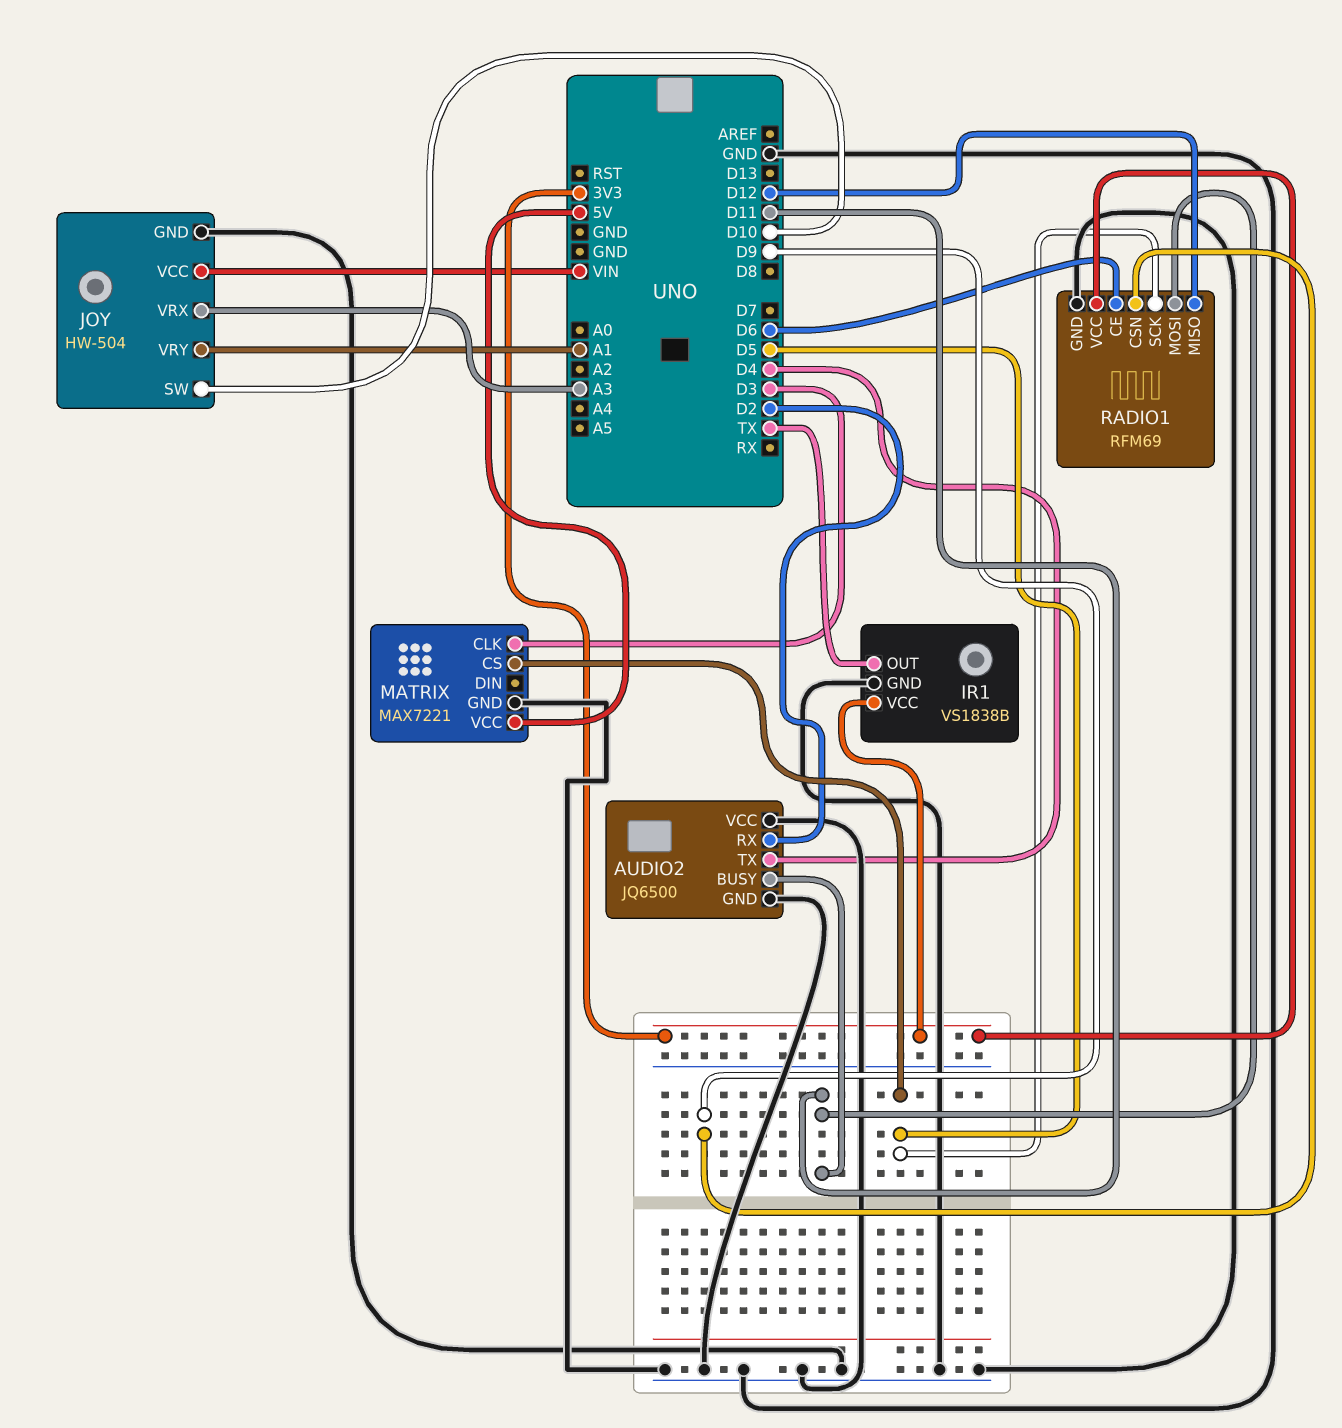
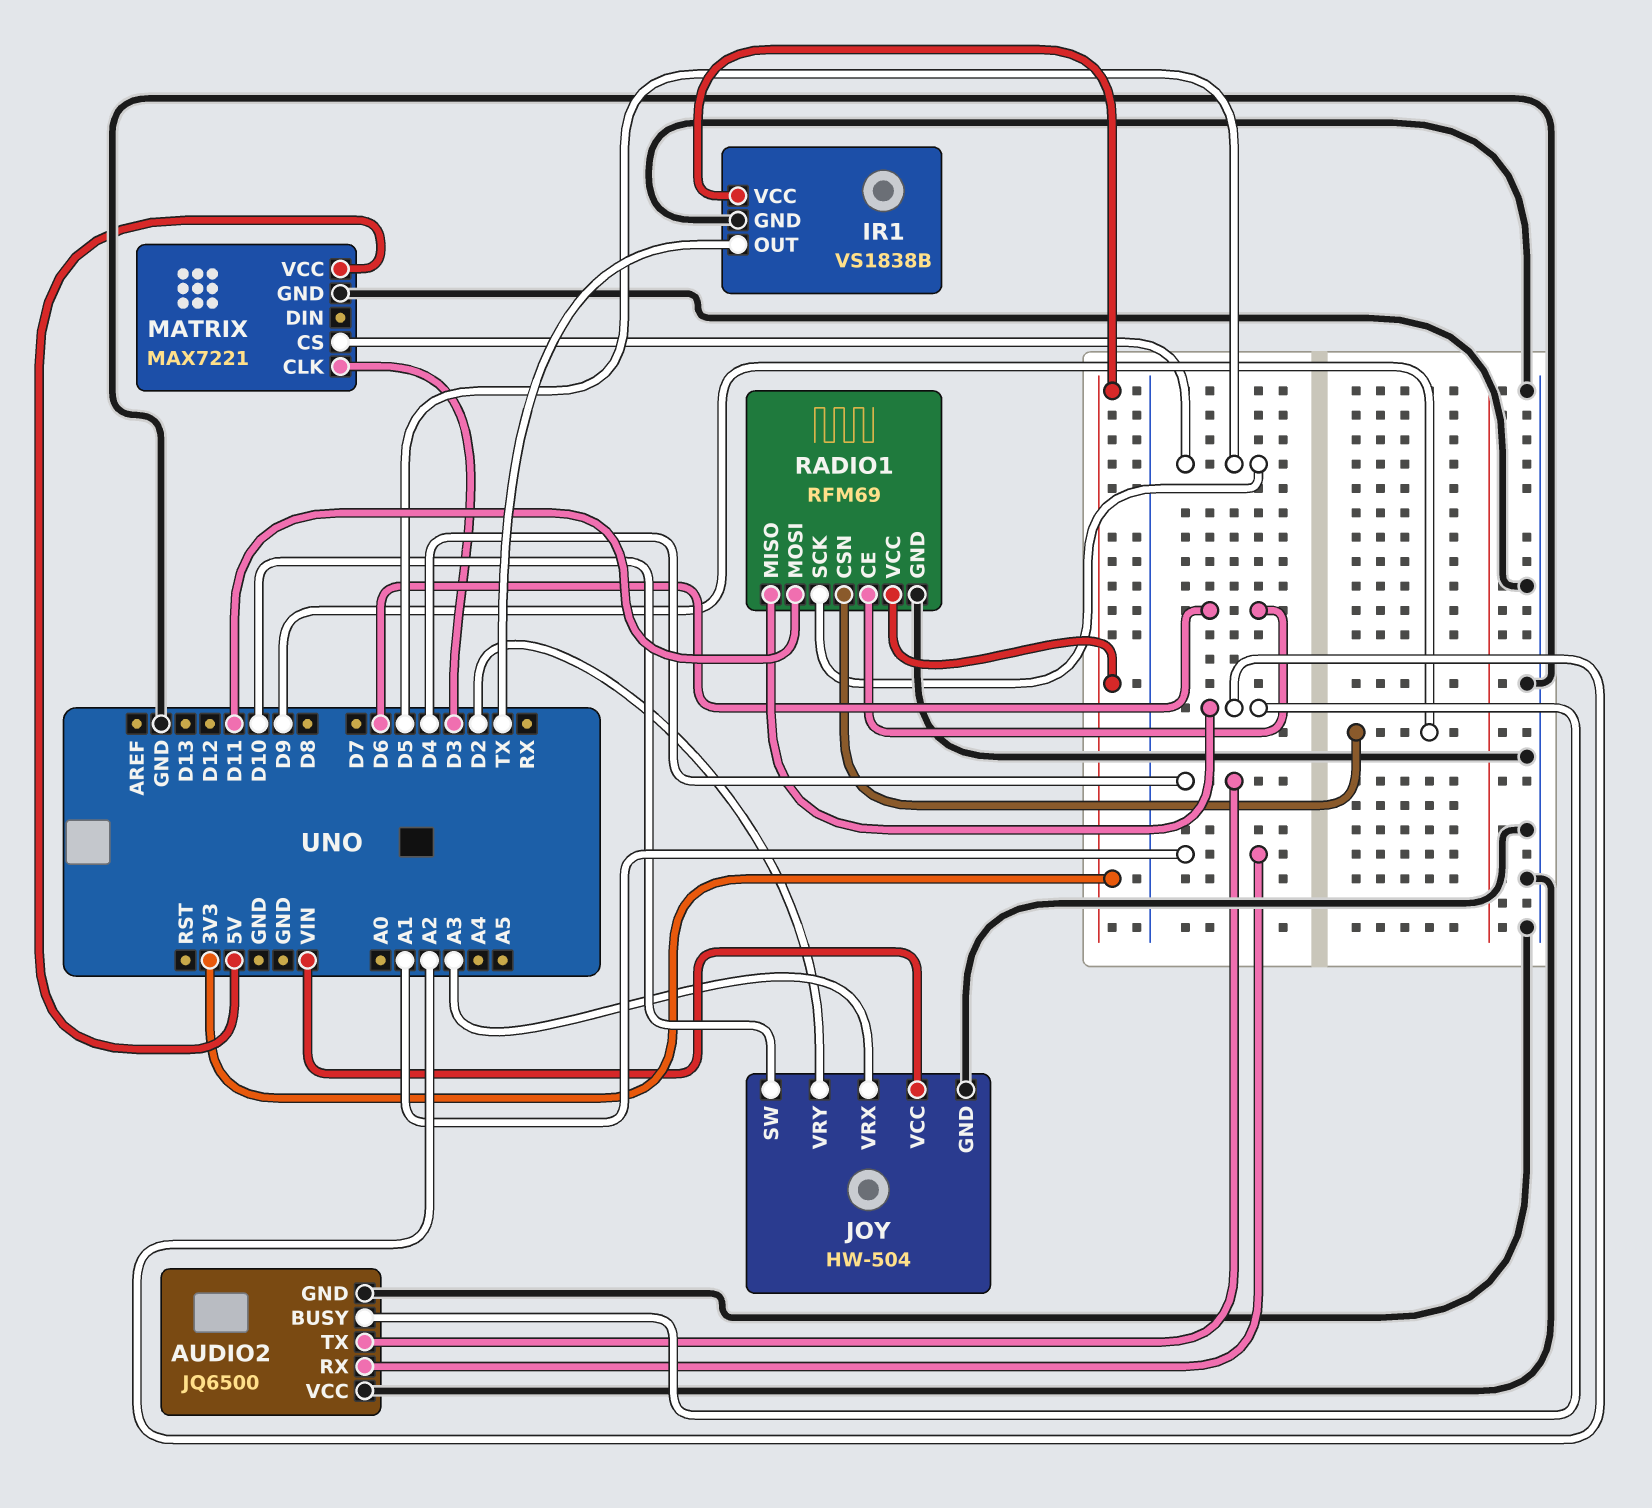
AUDIO2 pin BUSY: D11 -> A2
AUDIO2 pin RX: D2 -> A1
JOY pin VRY: A1 -> D2
RADIO1 pin MISO: D12 -> A2

